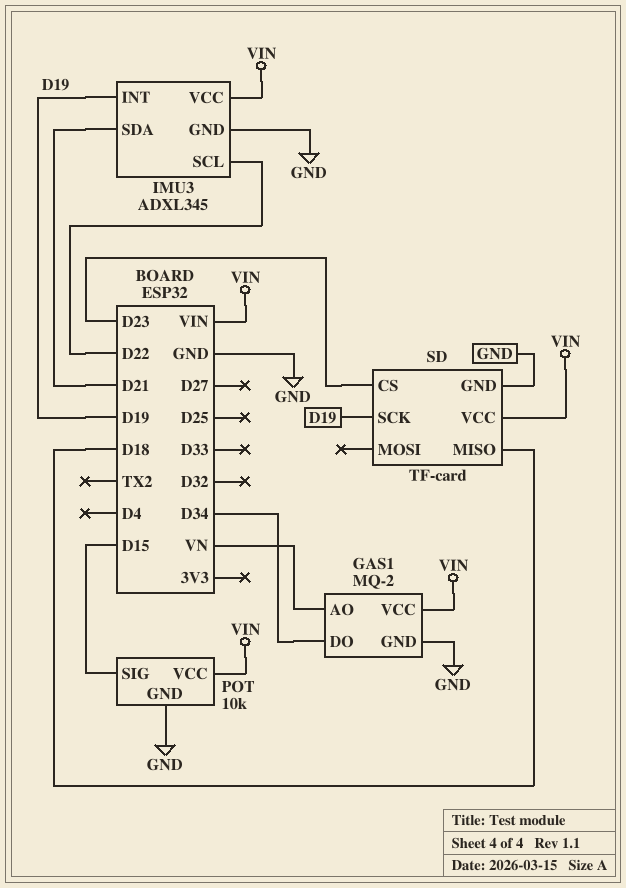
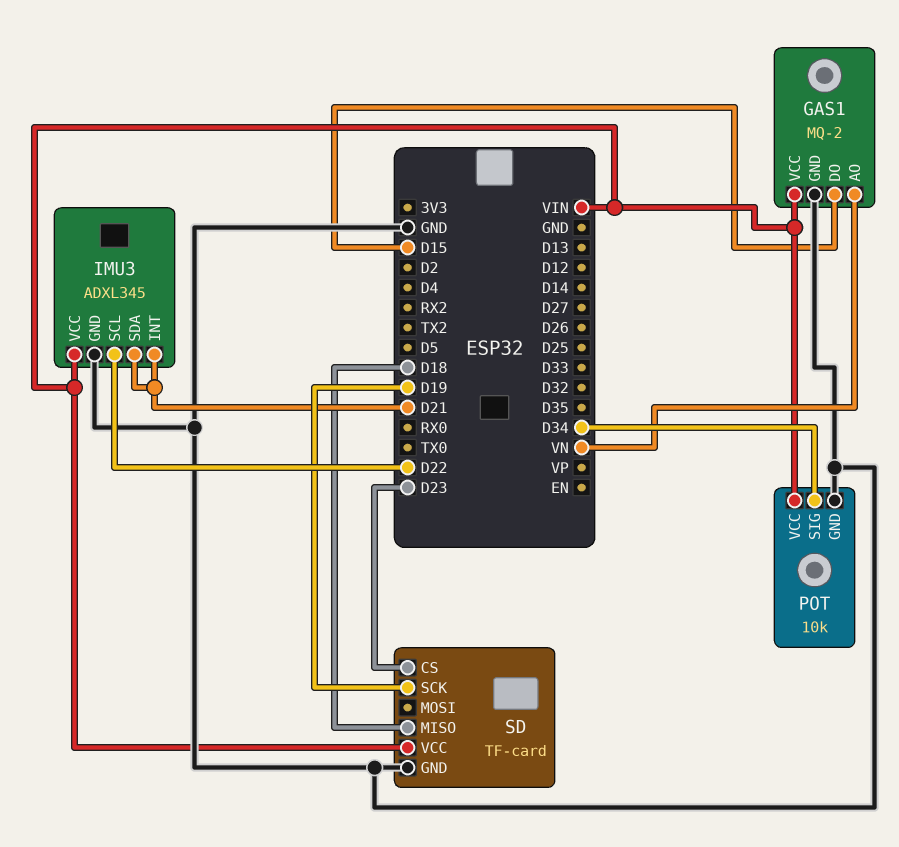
GAS1 pin DO: D34 -> D15
IMU3 pin INT: D19 -> D21
POT pin SIG: D15 -> D34

